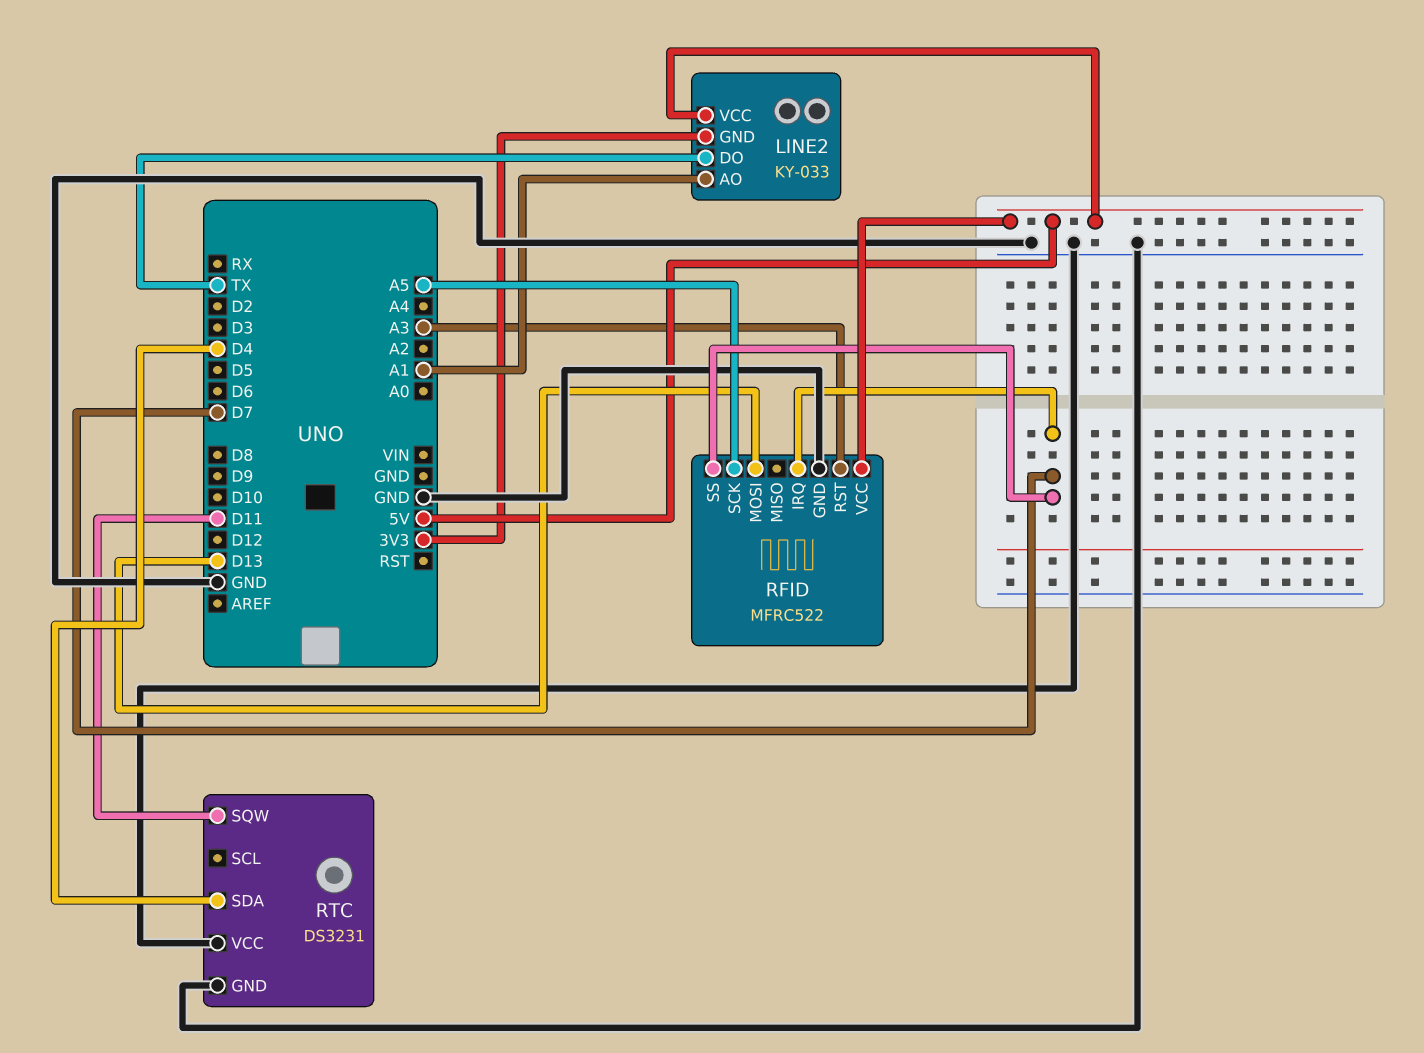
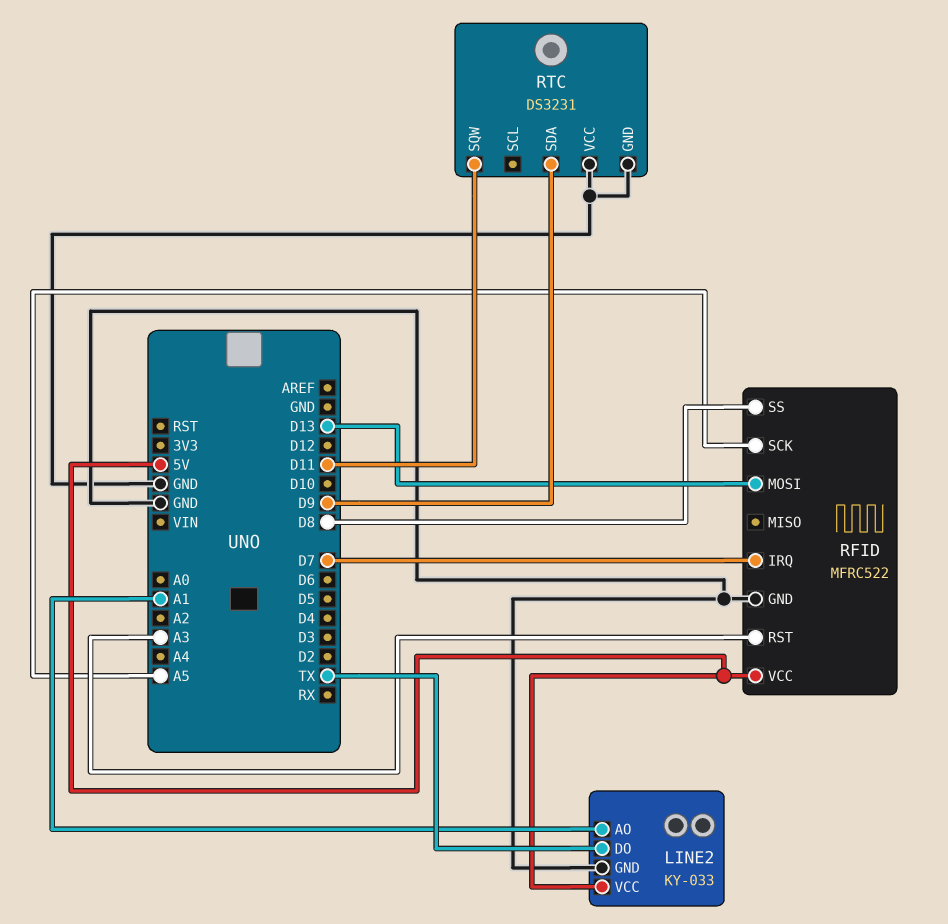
LINE2 pin GND: 3V3 -> GND
RFID pin SS: D7 -> D8
RTC pin SDA: D4 -> D9

